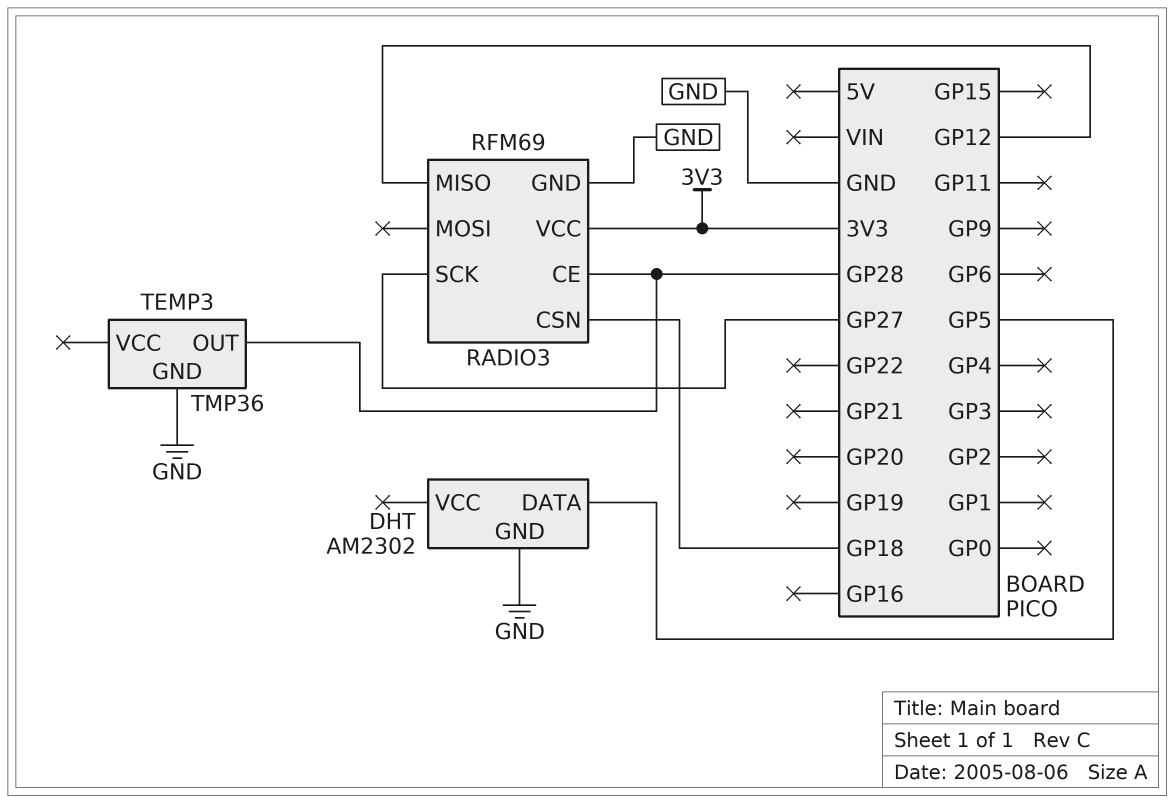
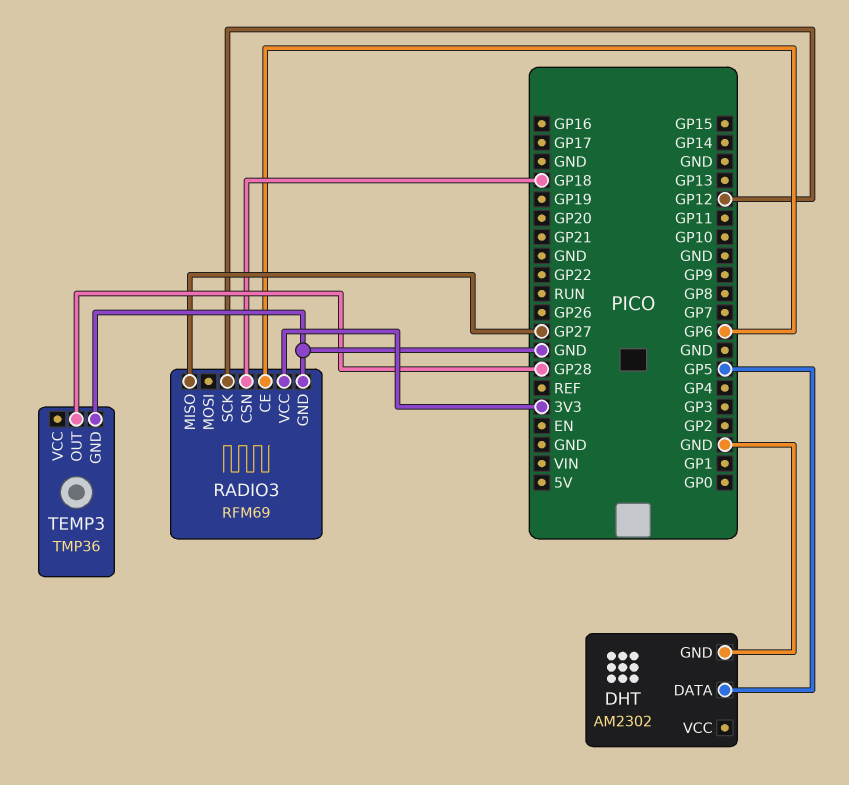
RADIO3 pin CE: GP28 -> GP6
RADIO3 pin MISO: GP12 -> GP27
RADIO3 pin SCK: GP27 -> GP12

